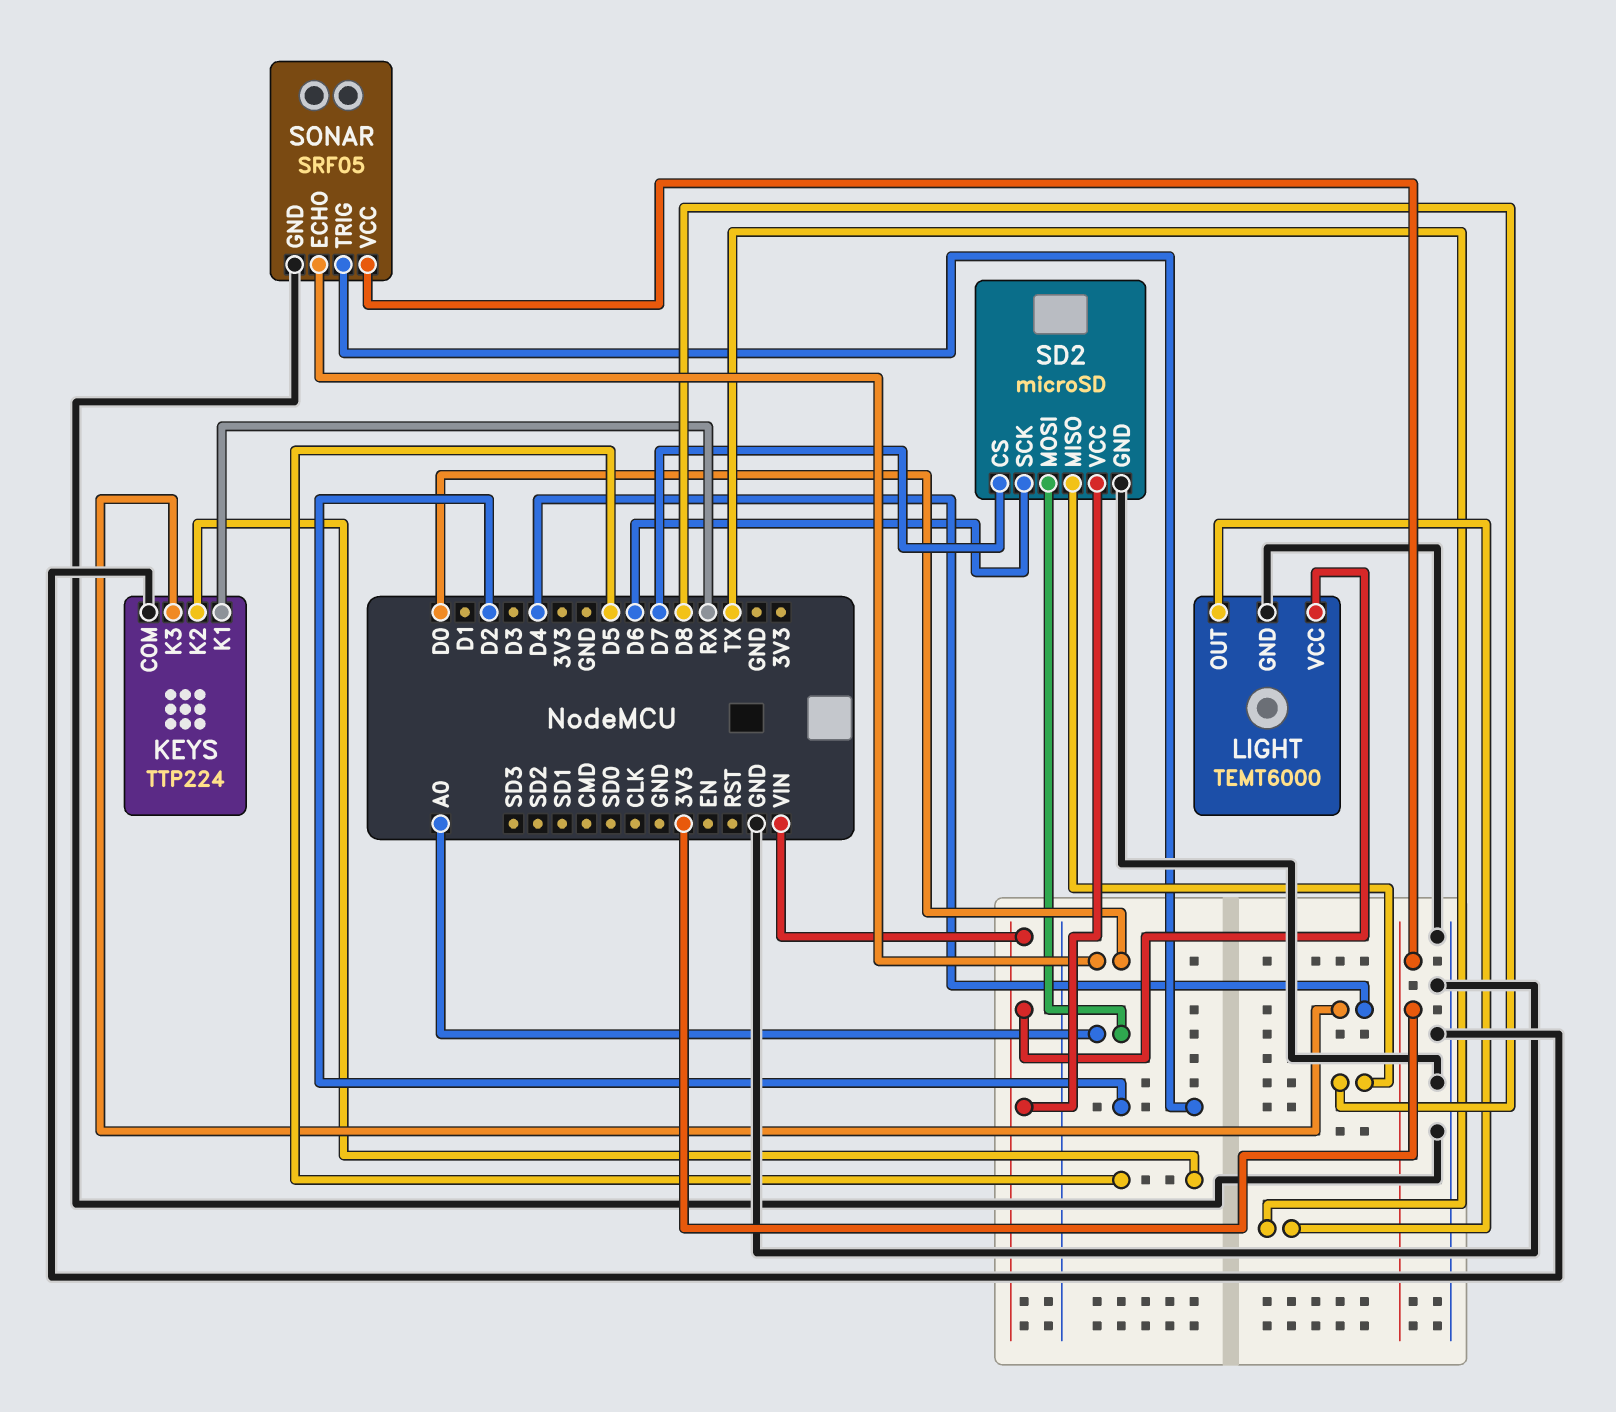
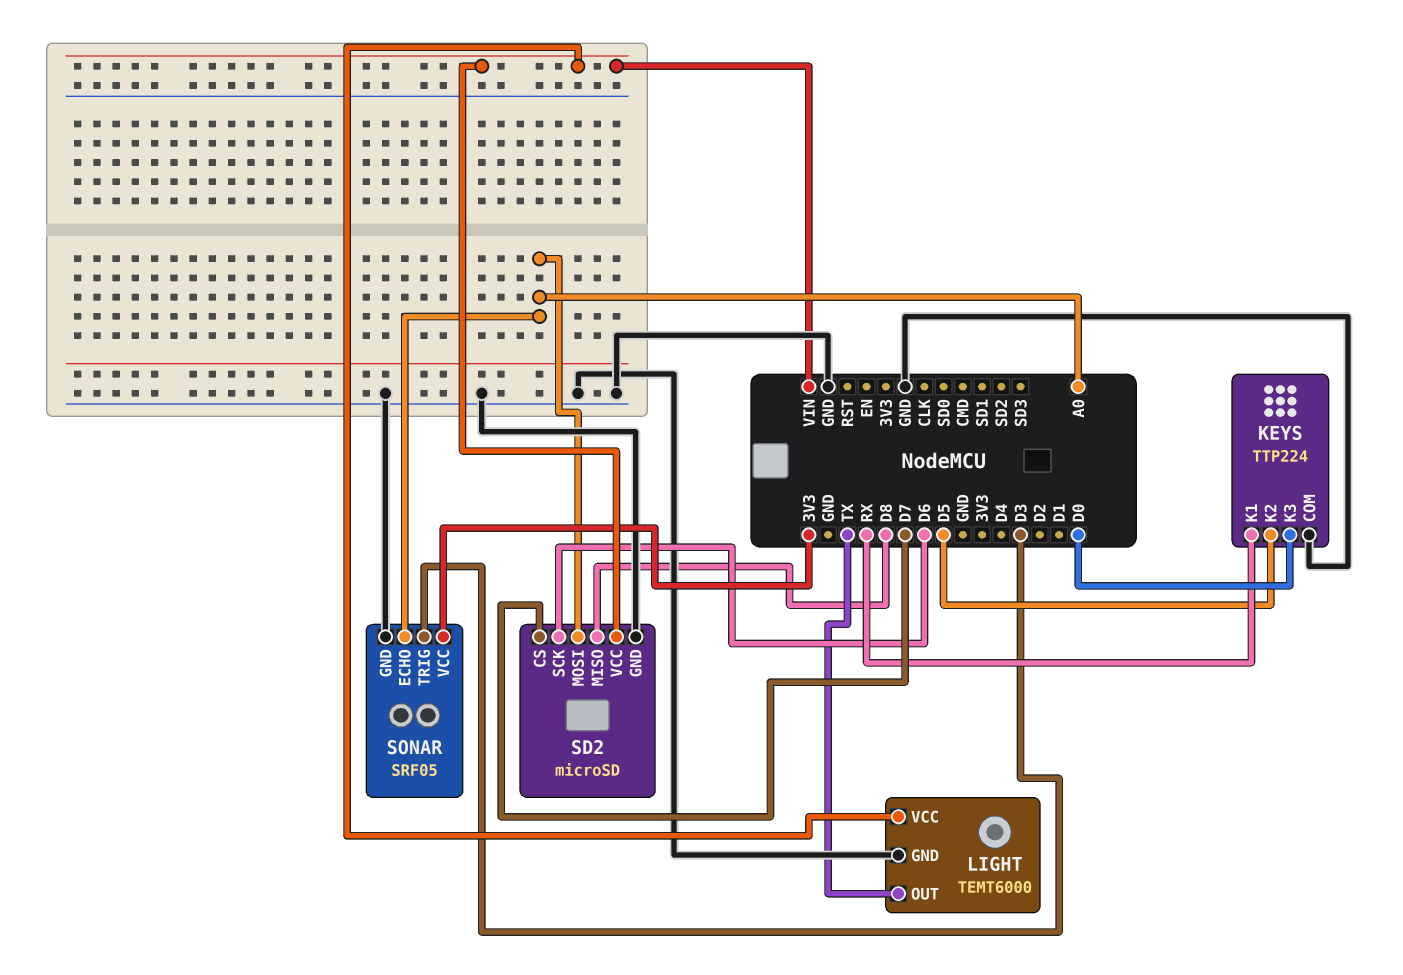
KEYS pin K3: D4 -> D0
SONAR pin ECHO: D0 -> A0
SONAR pin TRIG: D2 -> D3

